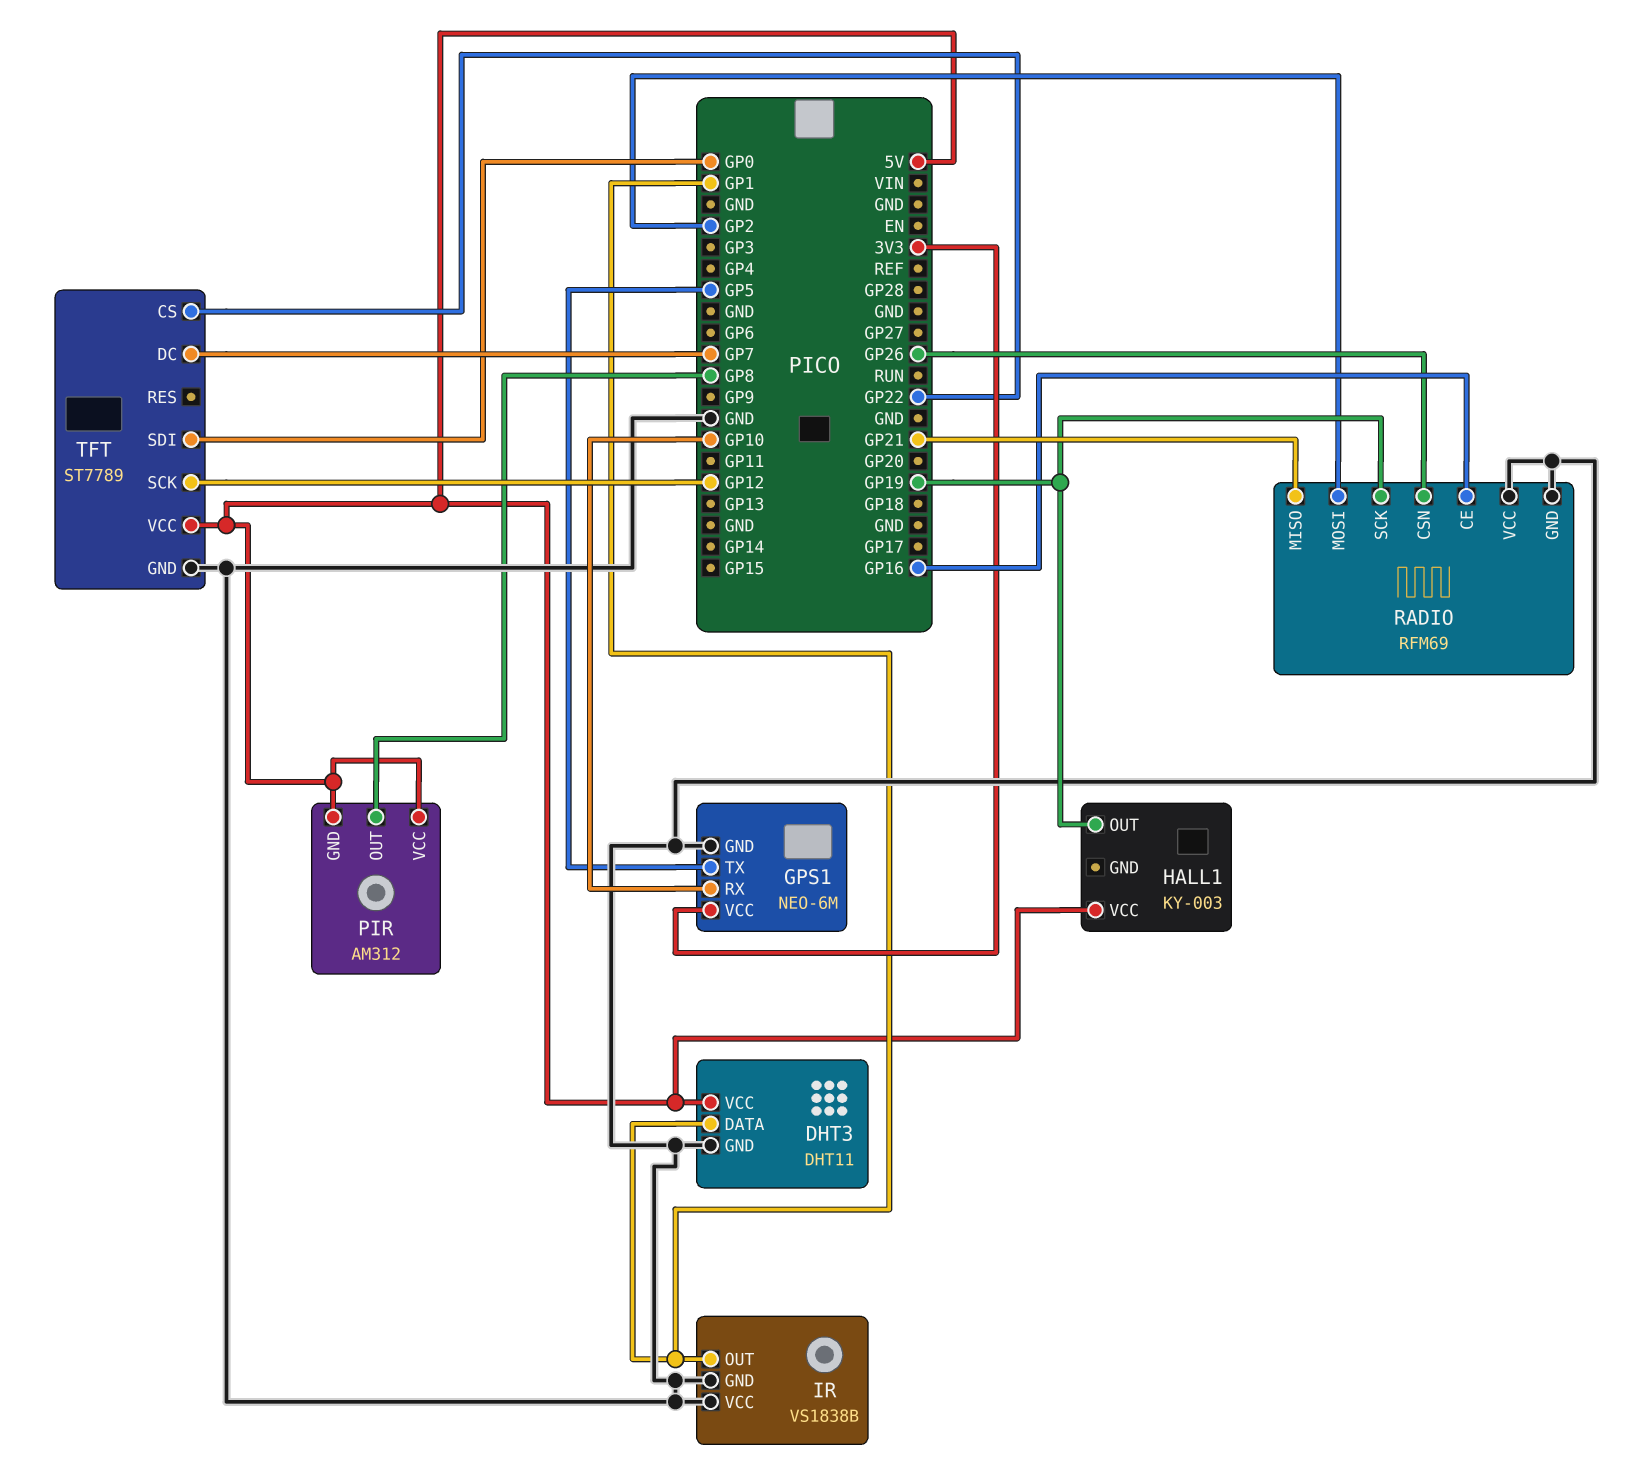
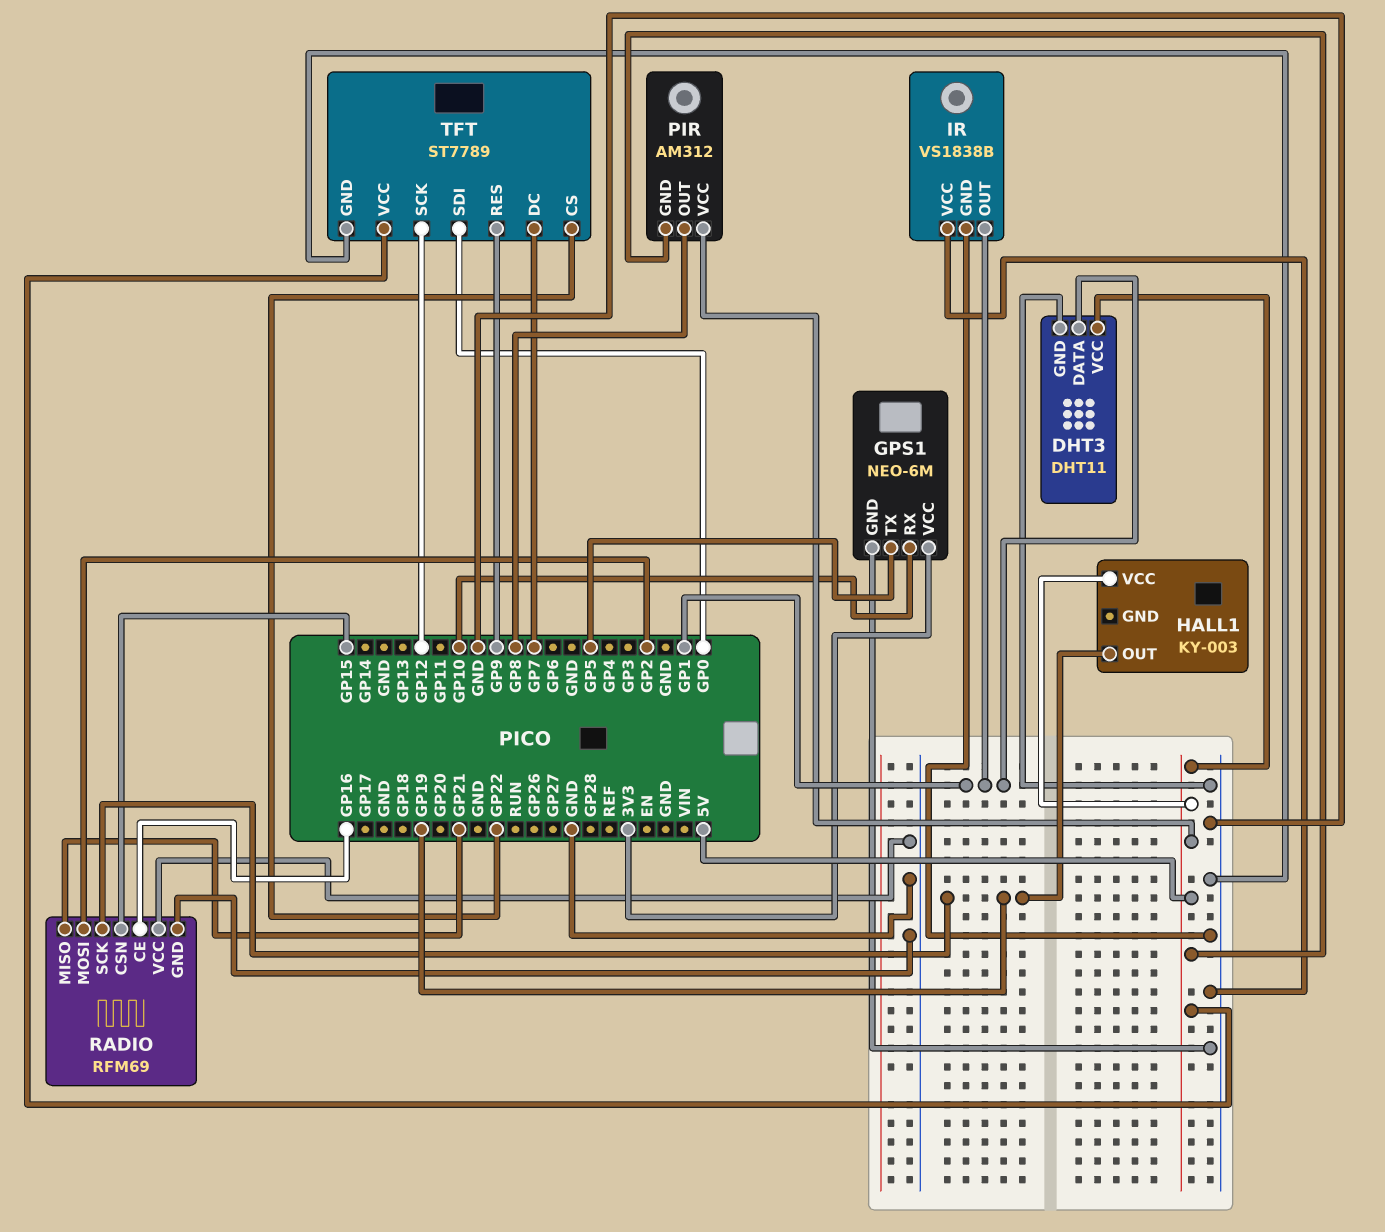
RADIO pin CSN: GP26 -> GP15
TFT pin RES: none -> GP9

